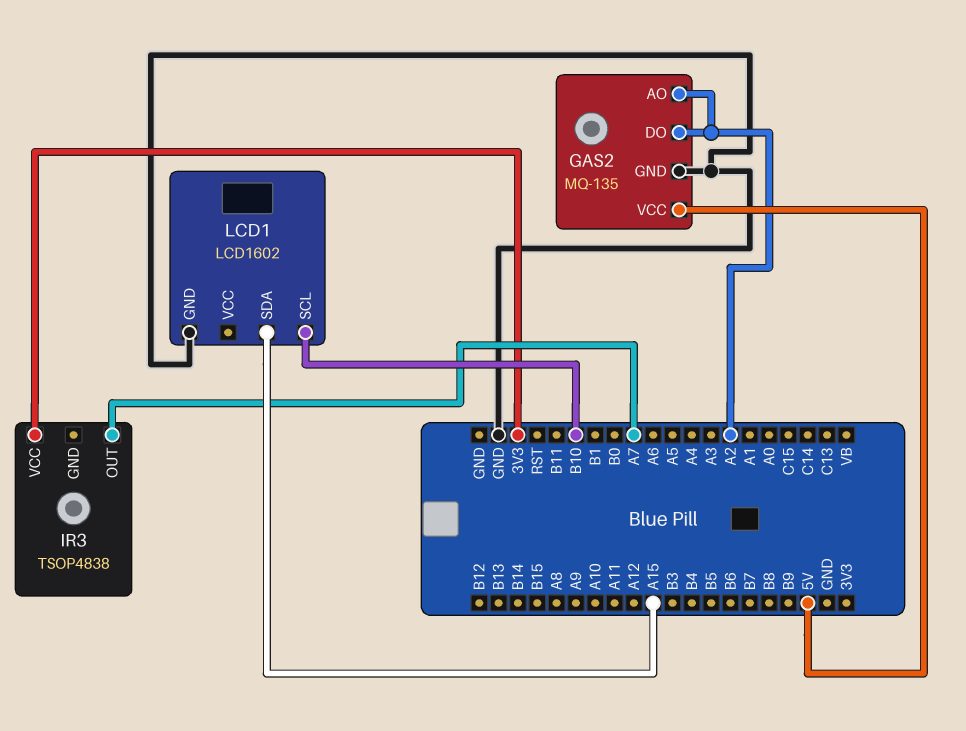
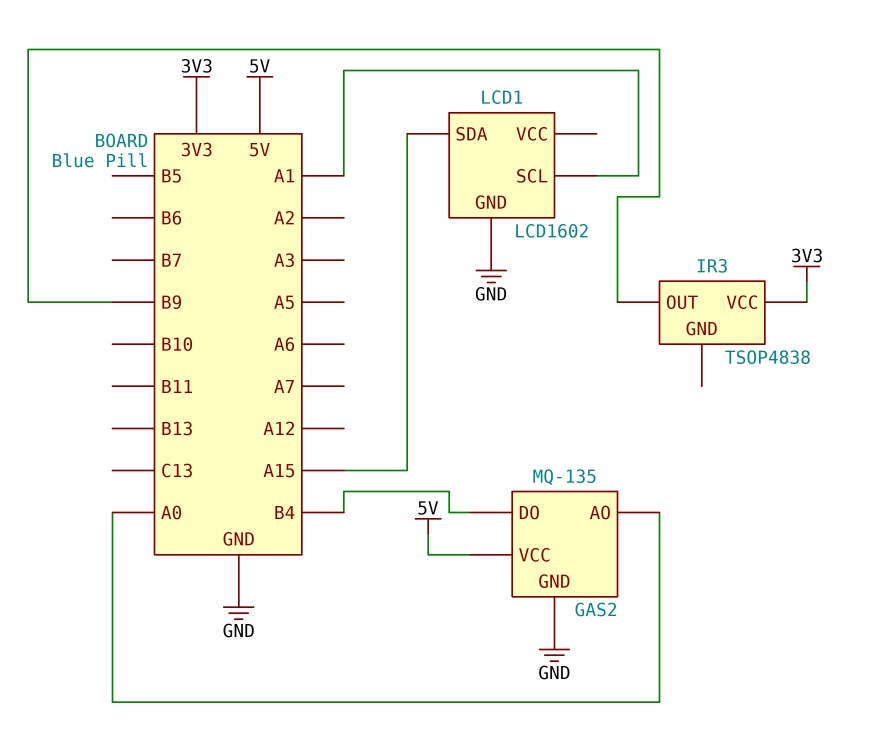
GAS2 pin AO: A2 -> A0
GAS2 pin DO: A2 -> B4
IR3 pin OUT: A7 -> B9
LCD1 pin SCL: B10 -> A1

